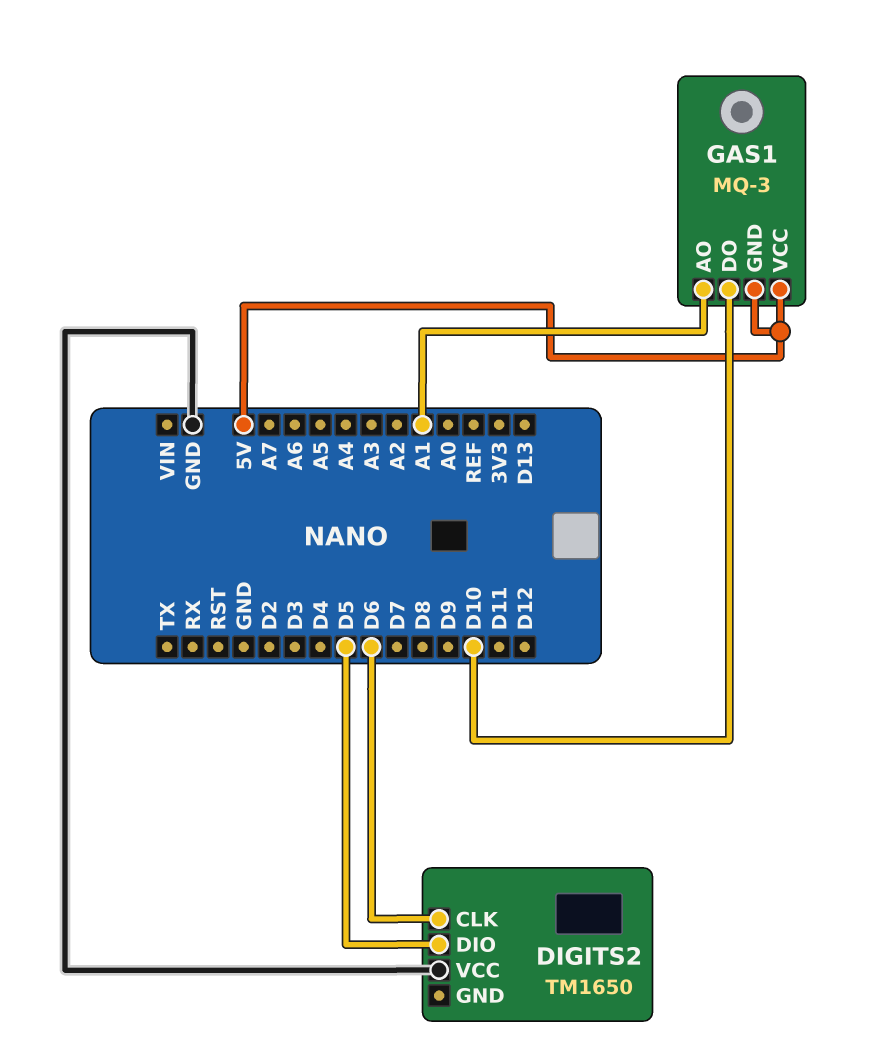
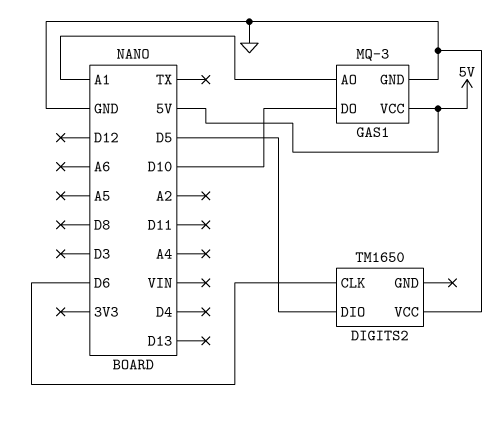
GAS1 pin GND: 5V -> GND

